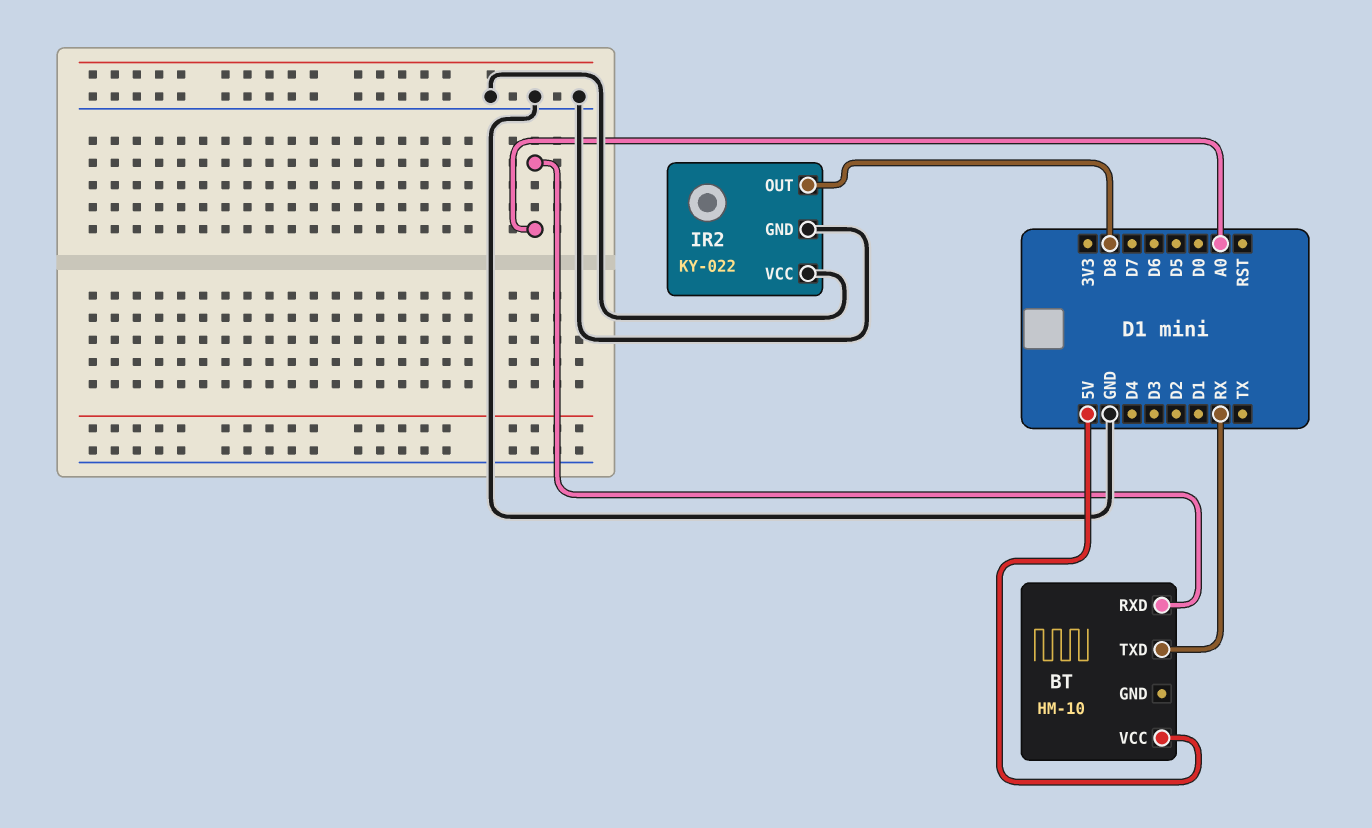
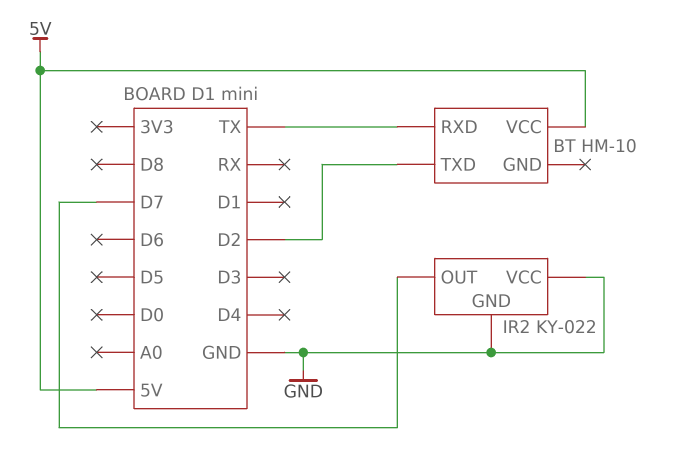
BT pin RXD: A0 -> TX
BT pin TXD: RX -> D2
IR2 pin OUT: D8 -> D7

